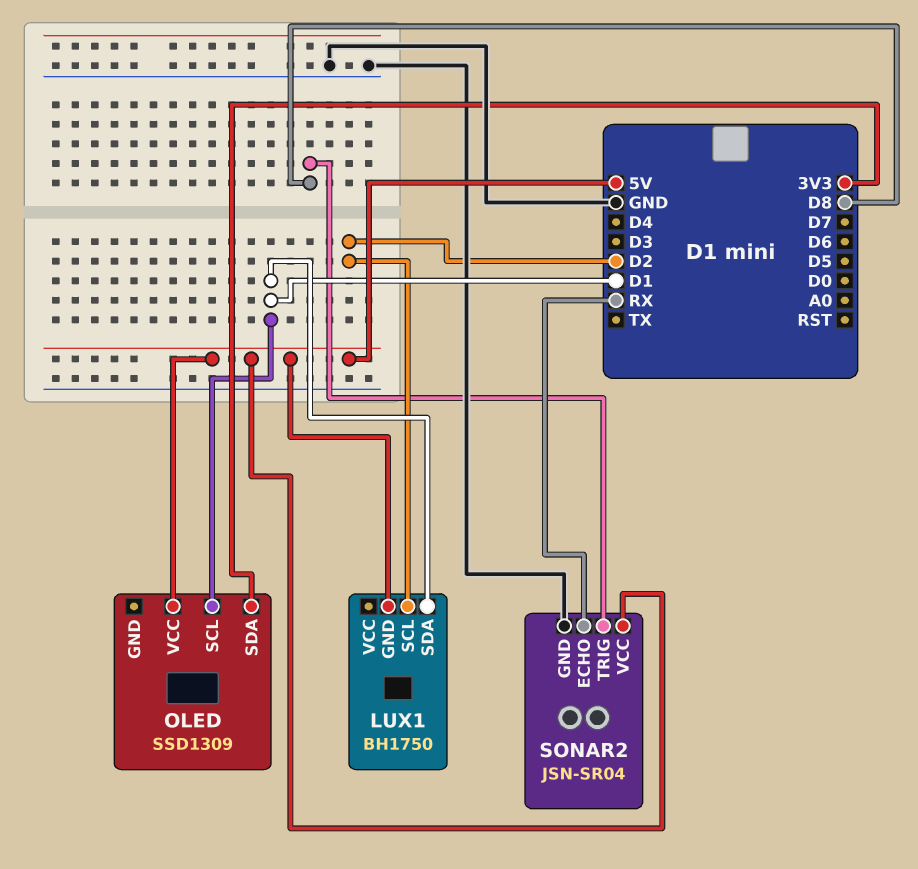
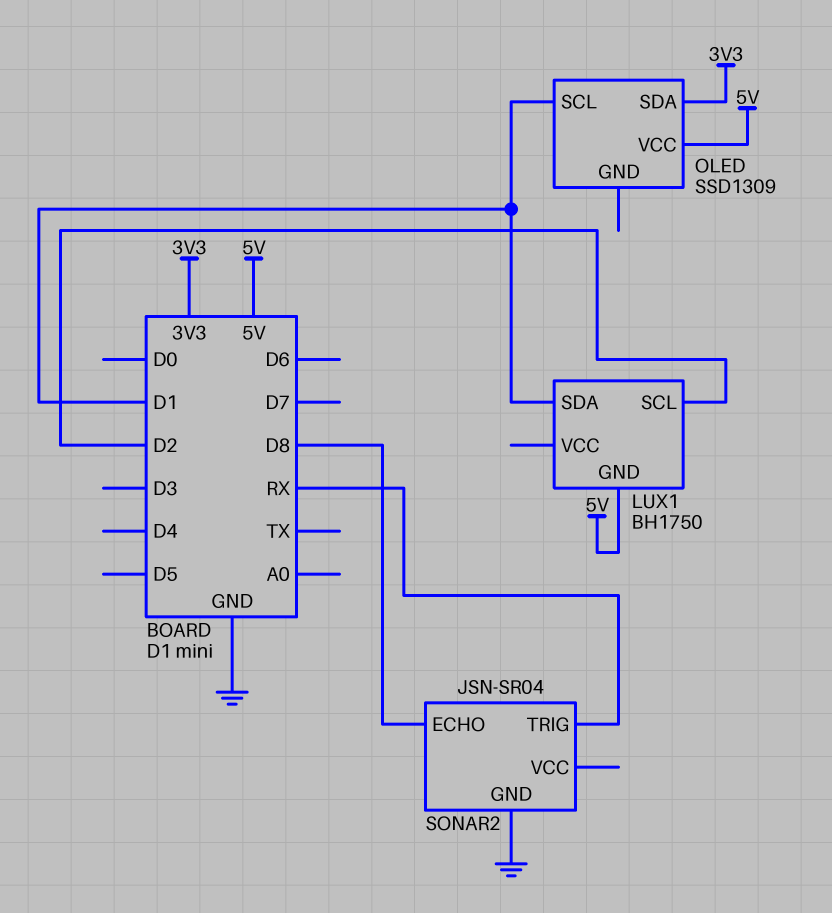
SONAR2 pin ECHO: RX -> D8
SONAR2 pin TRIG: D8 -> RX
SONAR2 pin VCC: 5V -> none

